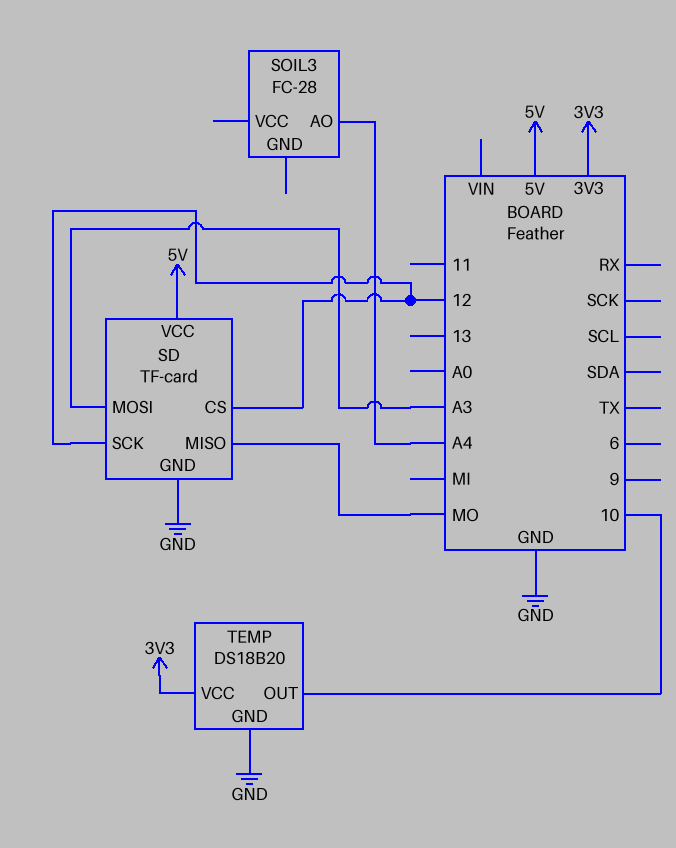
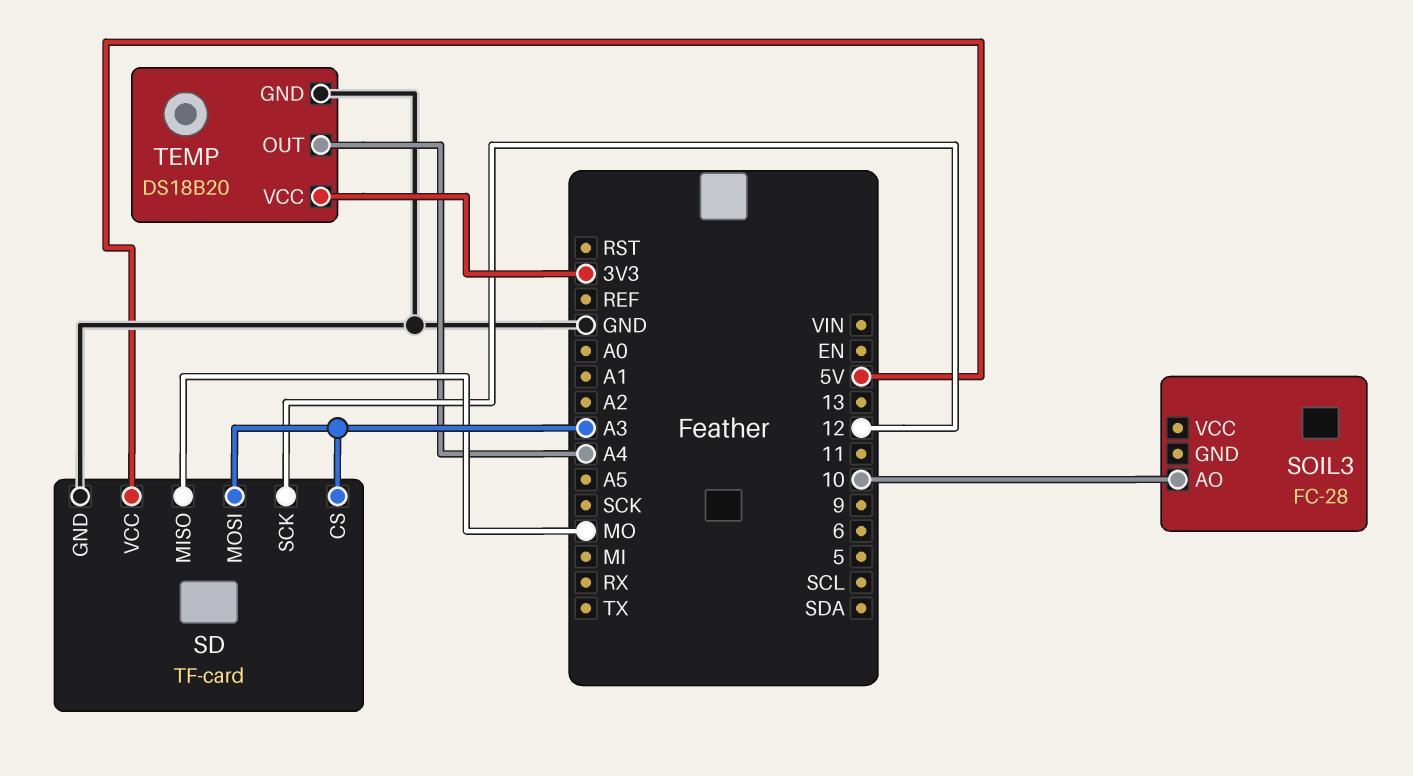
SD pin CS: 12 -> A3
SOIL3 pin AO: A4 -> 10
TEMP pin OUT: 10 -> A4

